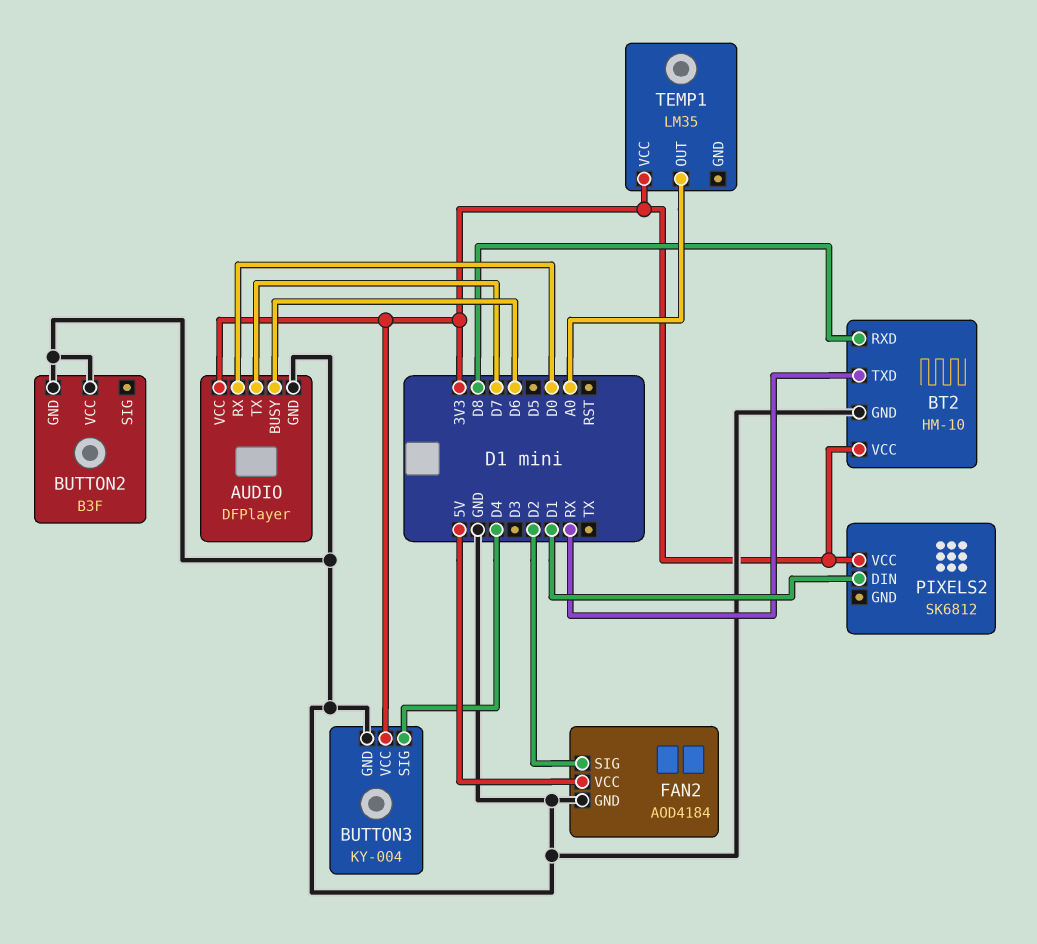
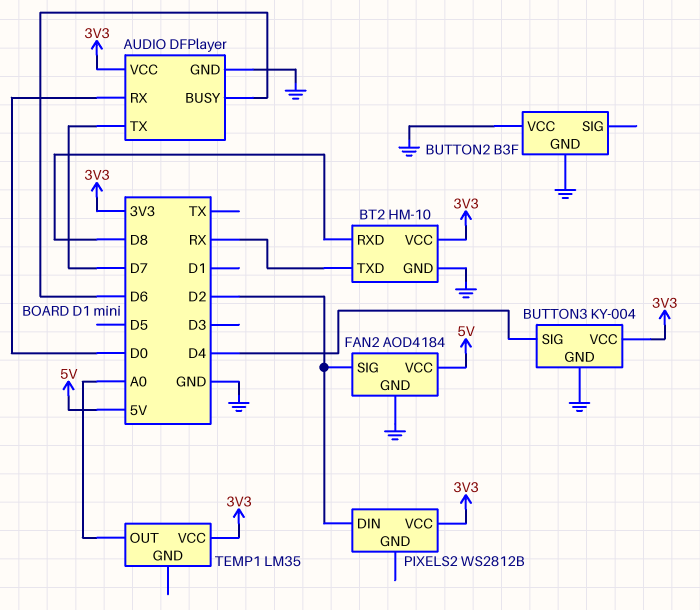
PIXELS2: SK6812 -> WS2812B
PIXELS2 pin DIN: D1 -> D2

